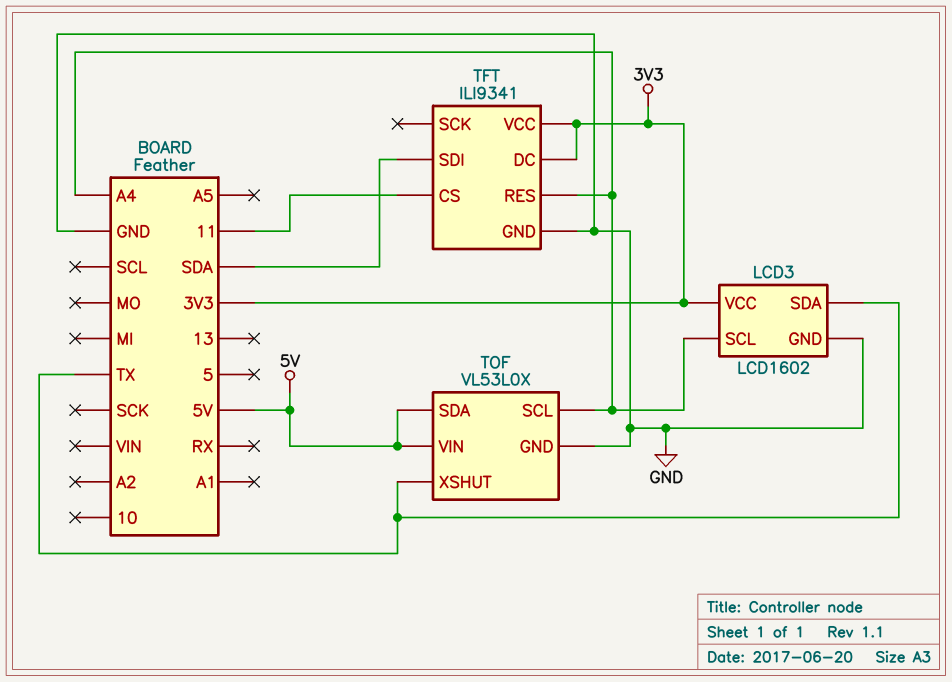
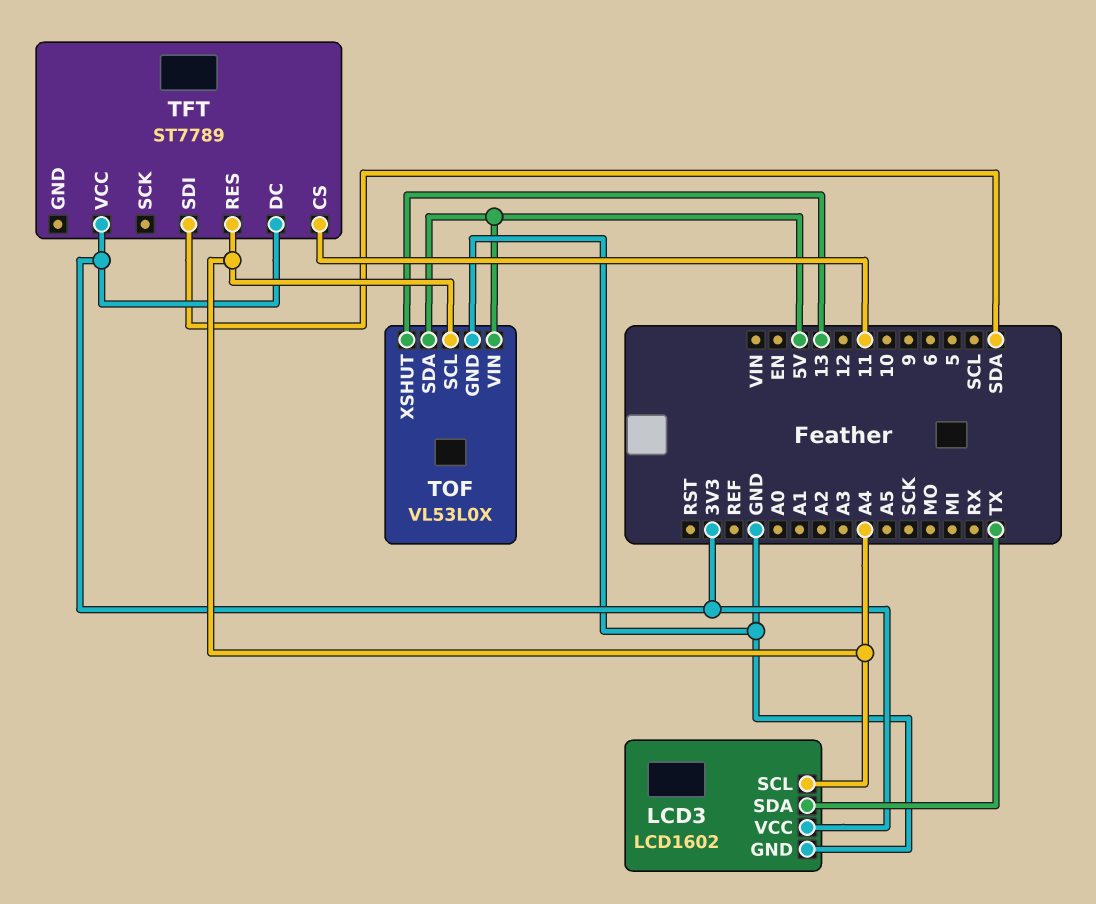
TFT: ILI9341 -> ST7789
TFT pin GND: GND -> none
TOF pin XSHUT: TX -> 13

